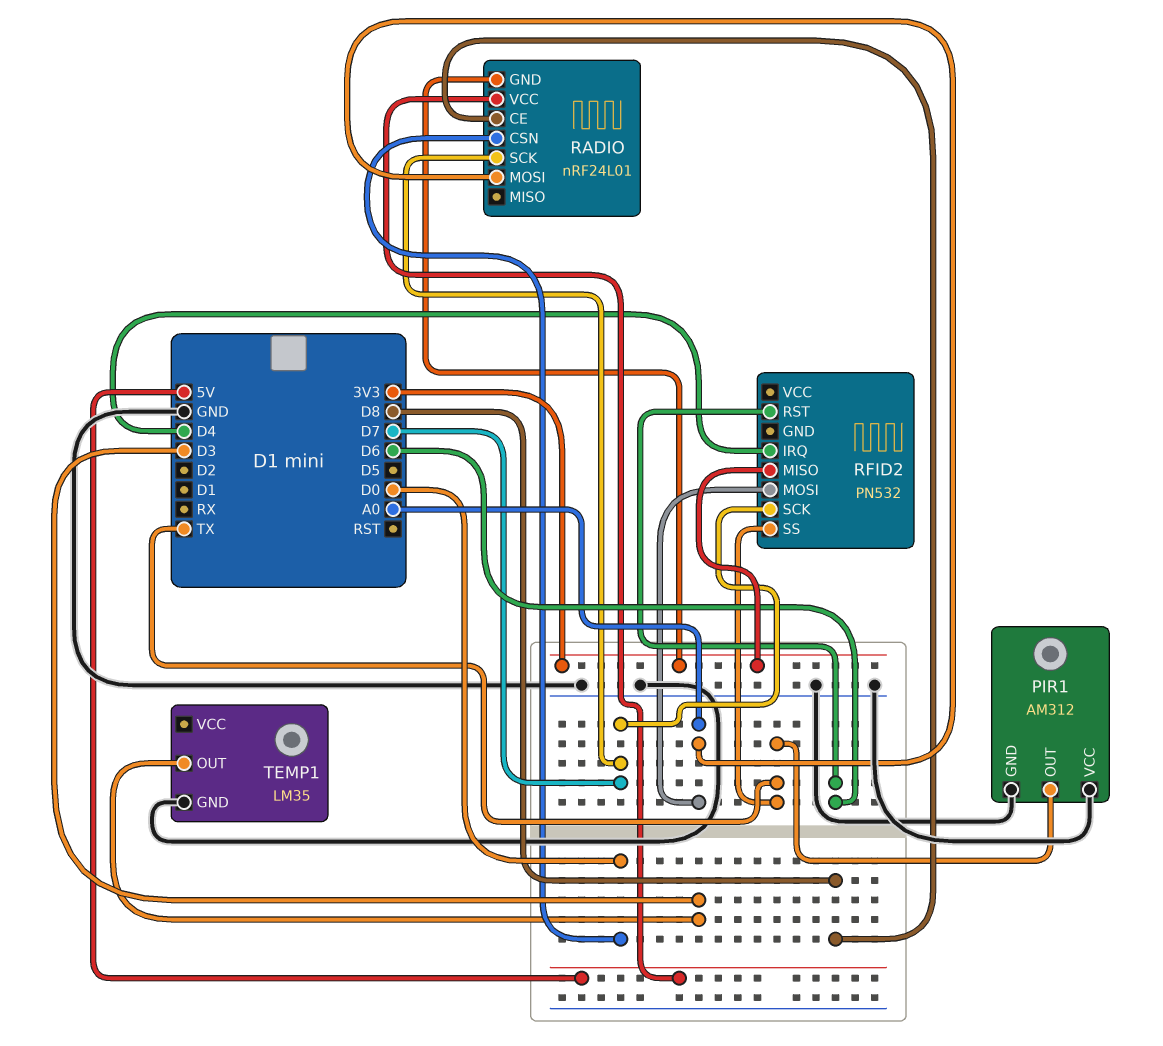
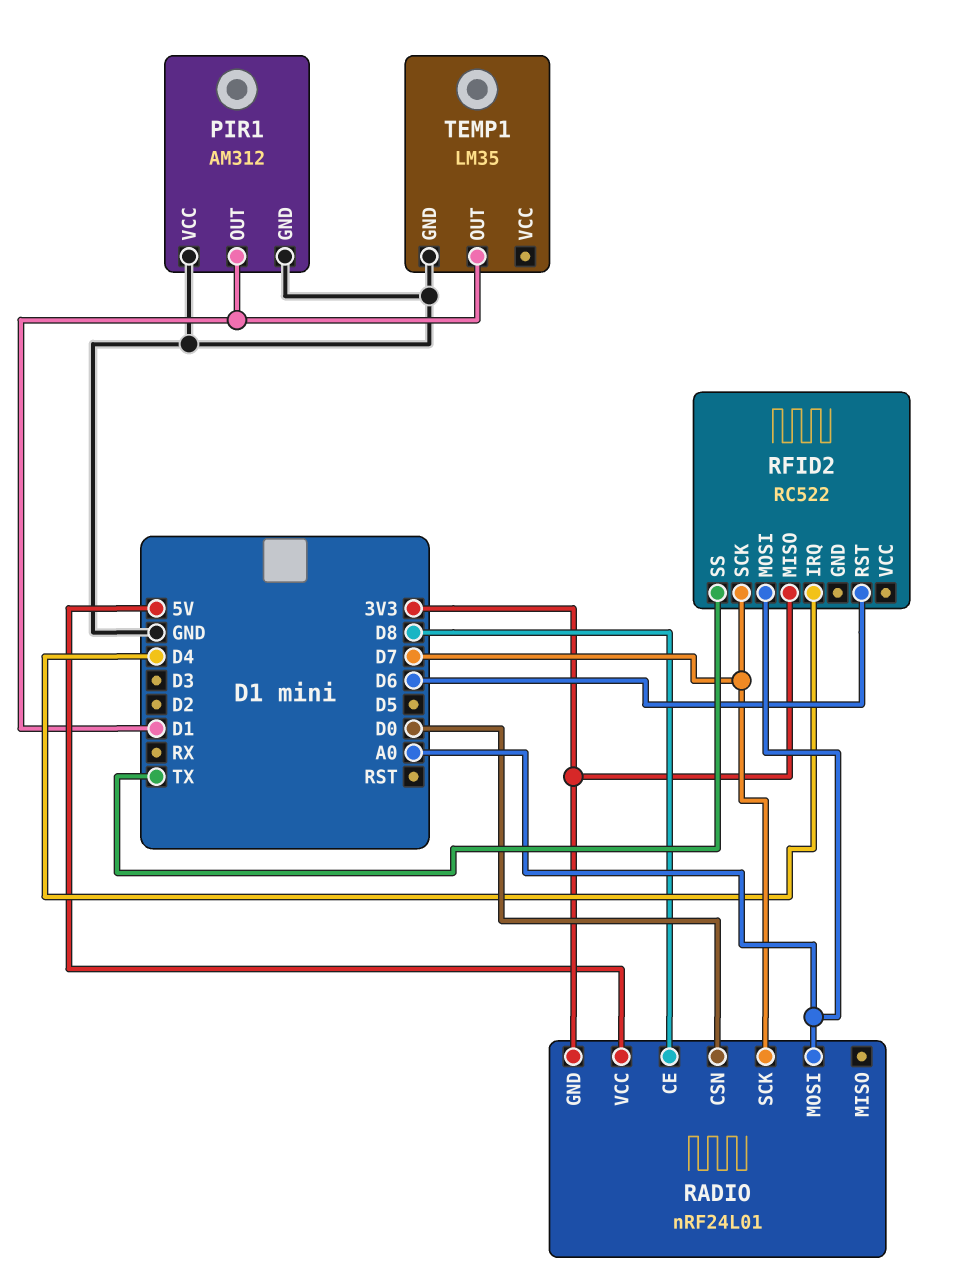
PIR1 pin OUT: TX -> D1
RFID2: PN532 -> RC522
TEMP1 pin OUT: D3 -> D1

